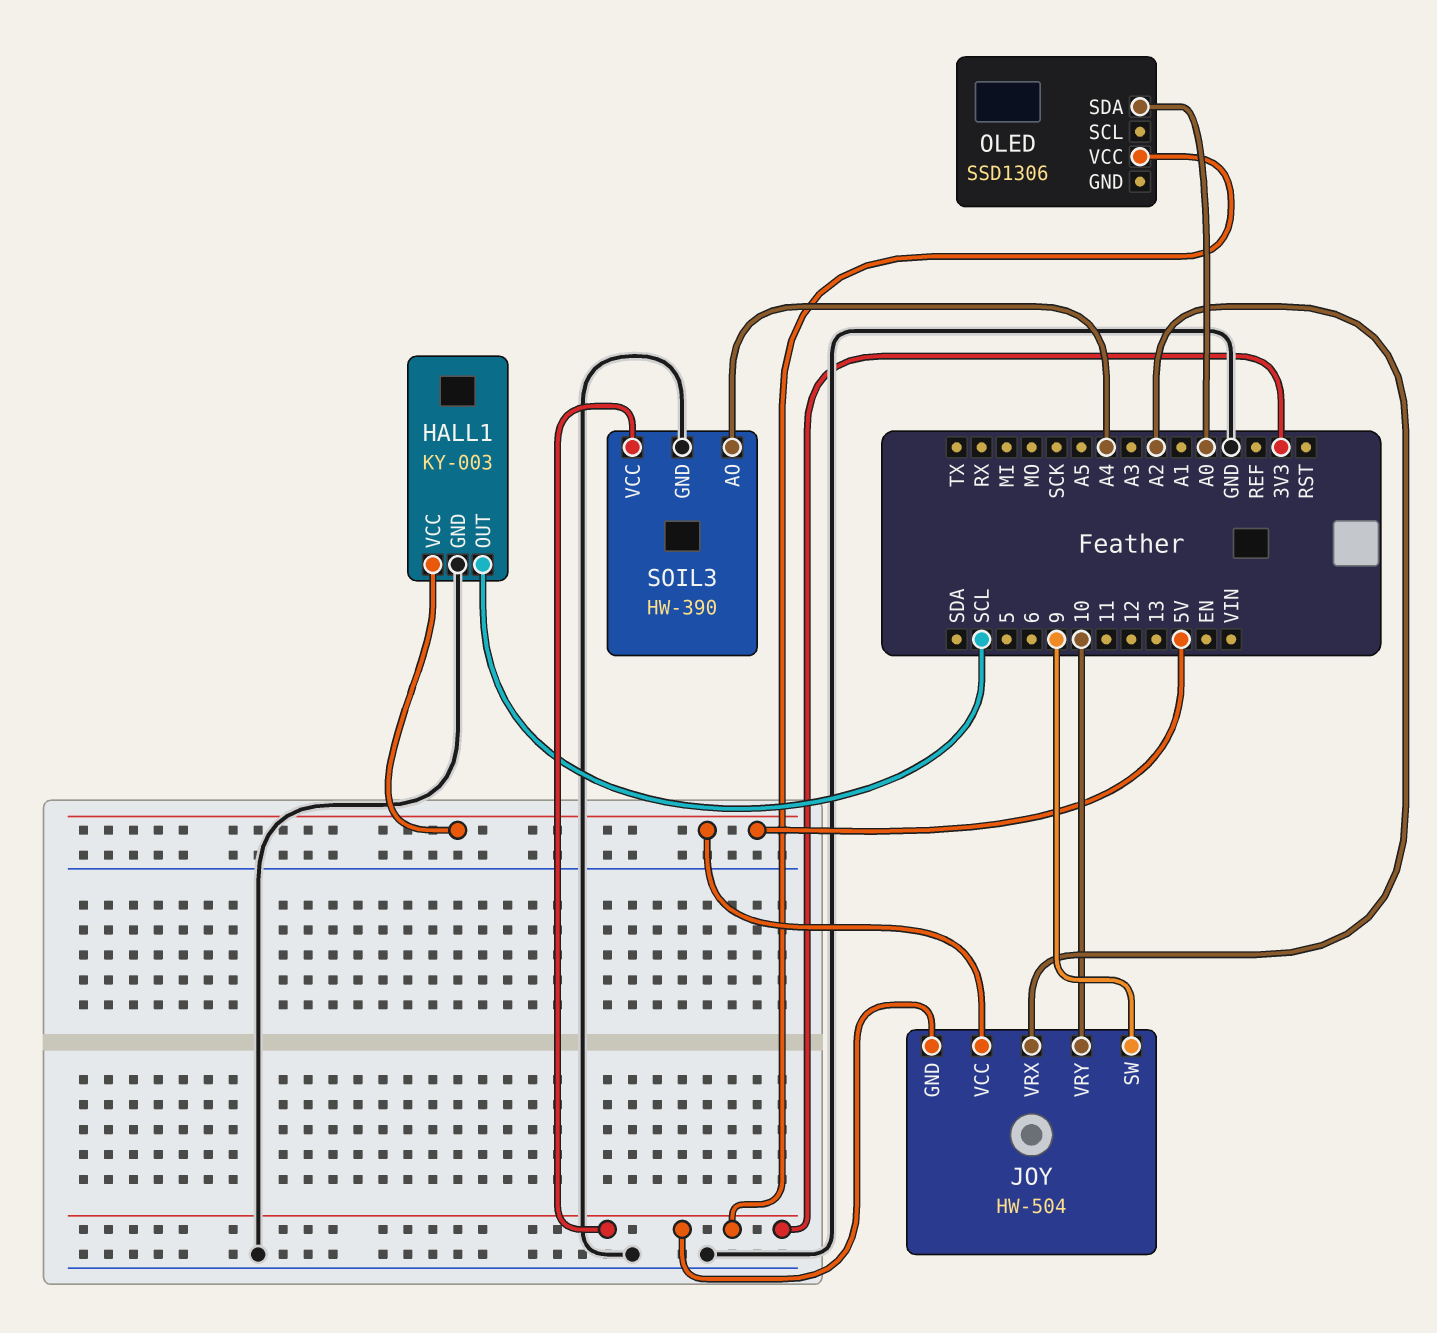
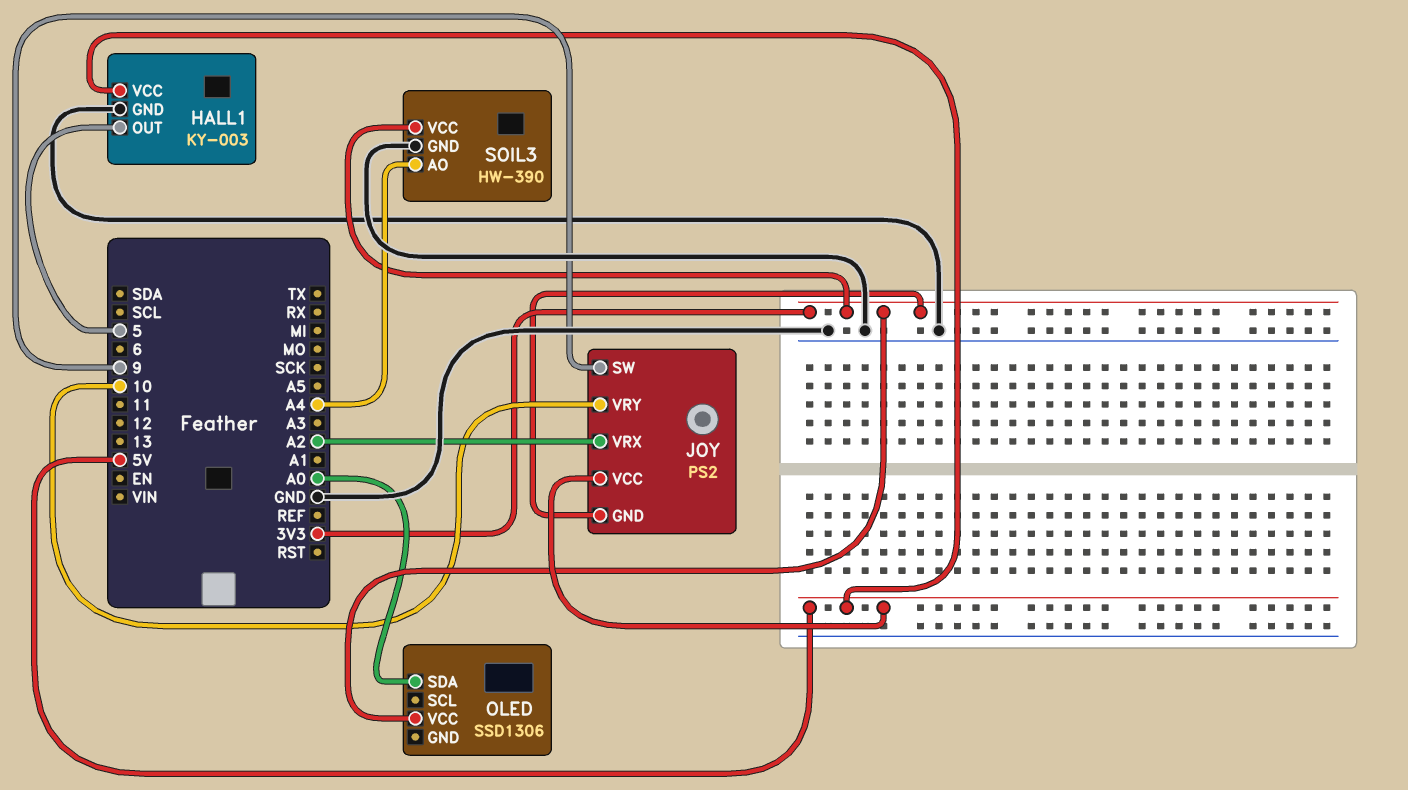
HALL1 pin OUT: SCL -> 5
JOY: HW-504 -> PS2

